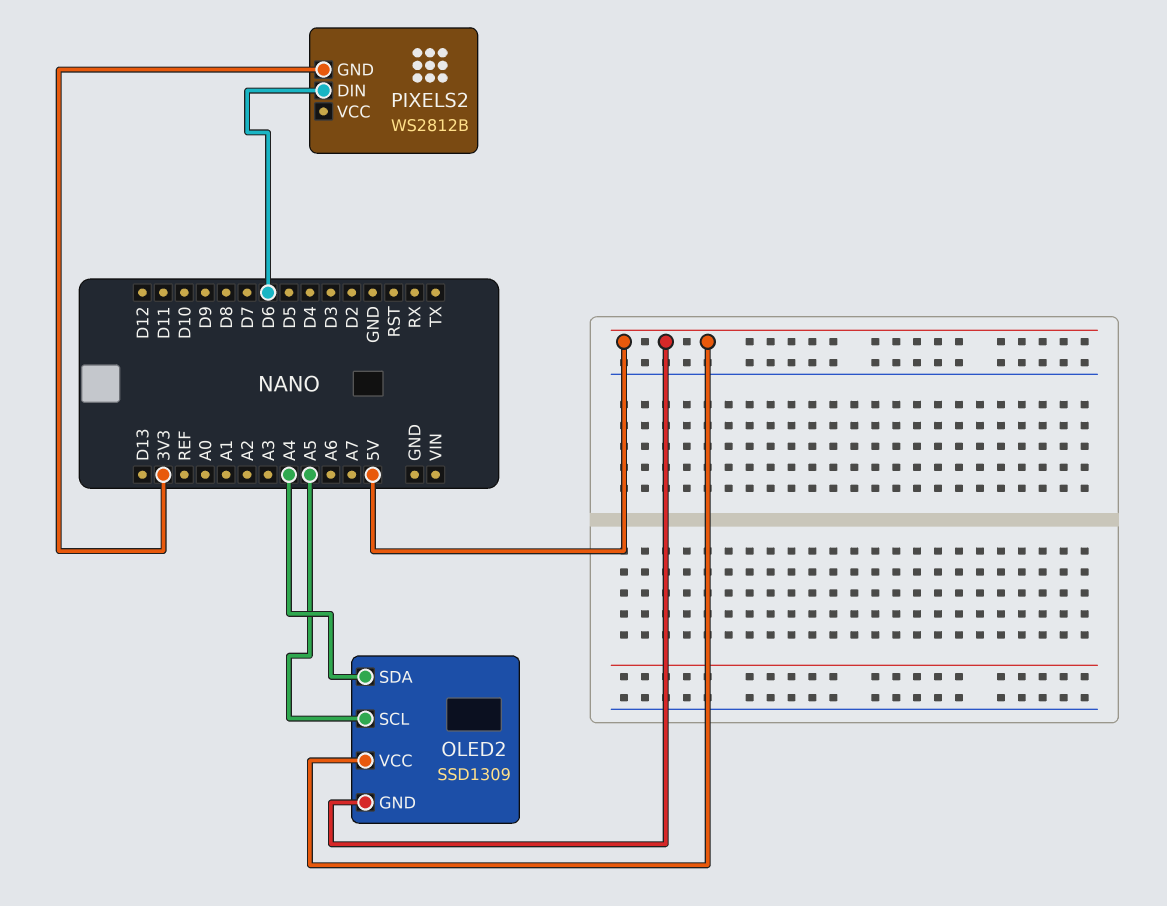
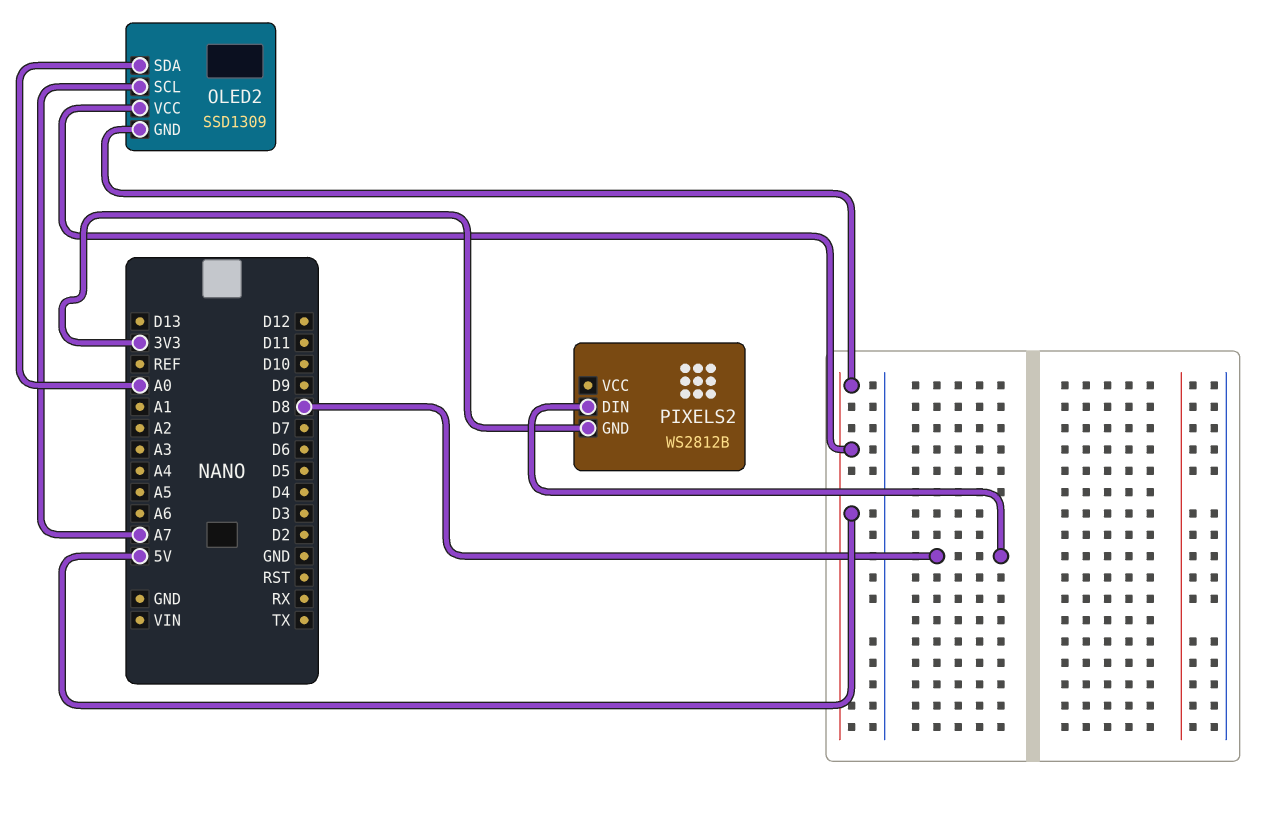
OLED2 pin SCL: A5 -> A7
OLED2 pin SDA: A4 -> A0
PIXELS2 pin DIN: D6 -> D8

